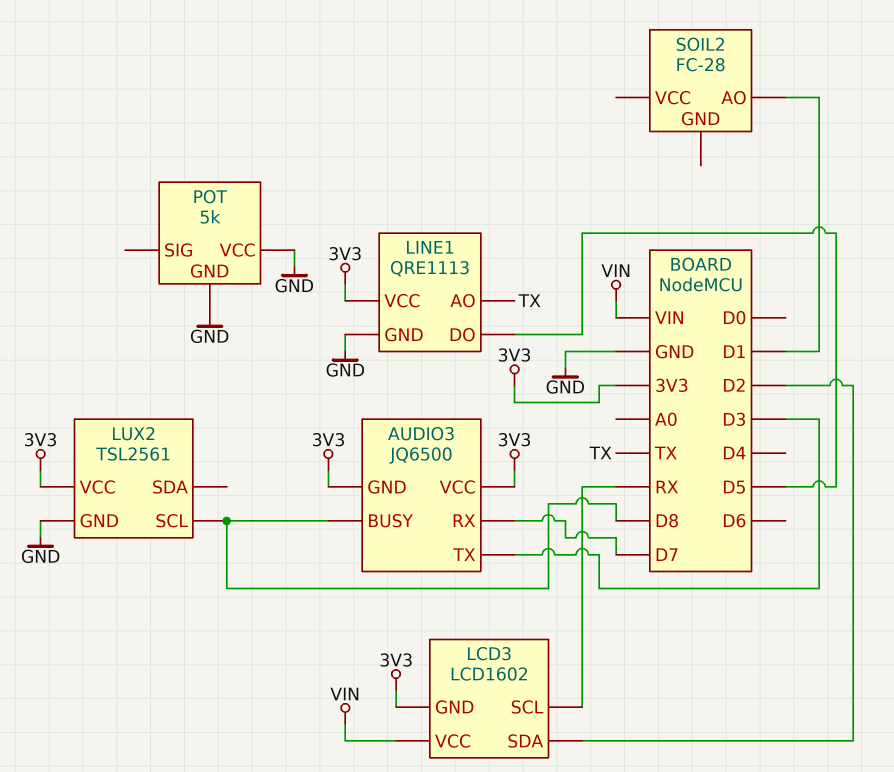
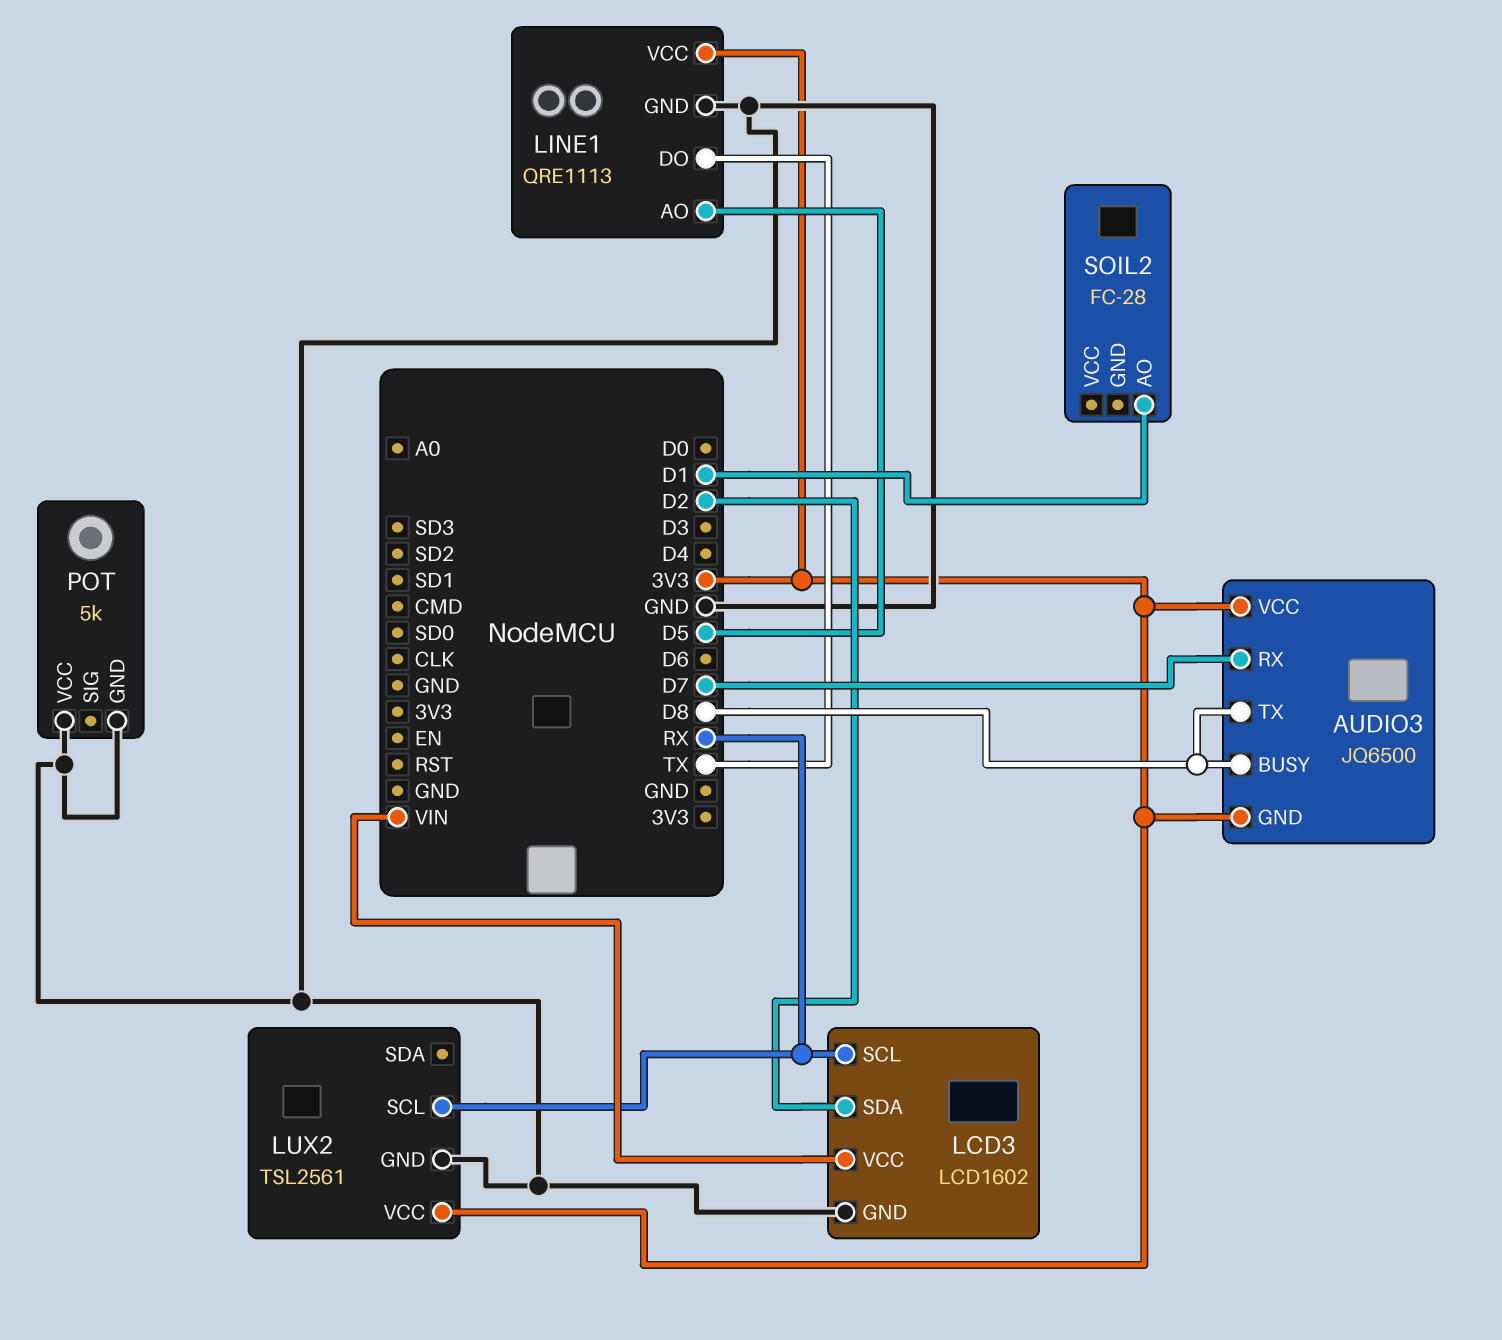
AUDIO3 pin TX: D3 -> D8
LCD3 pin GND: 3V3 -> GND
LINE1 pin AO: TX -> D5
LINE1 pin DO: D5 -> TX
LUX2 pin SCL: D8 -> RX

